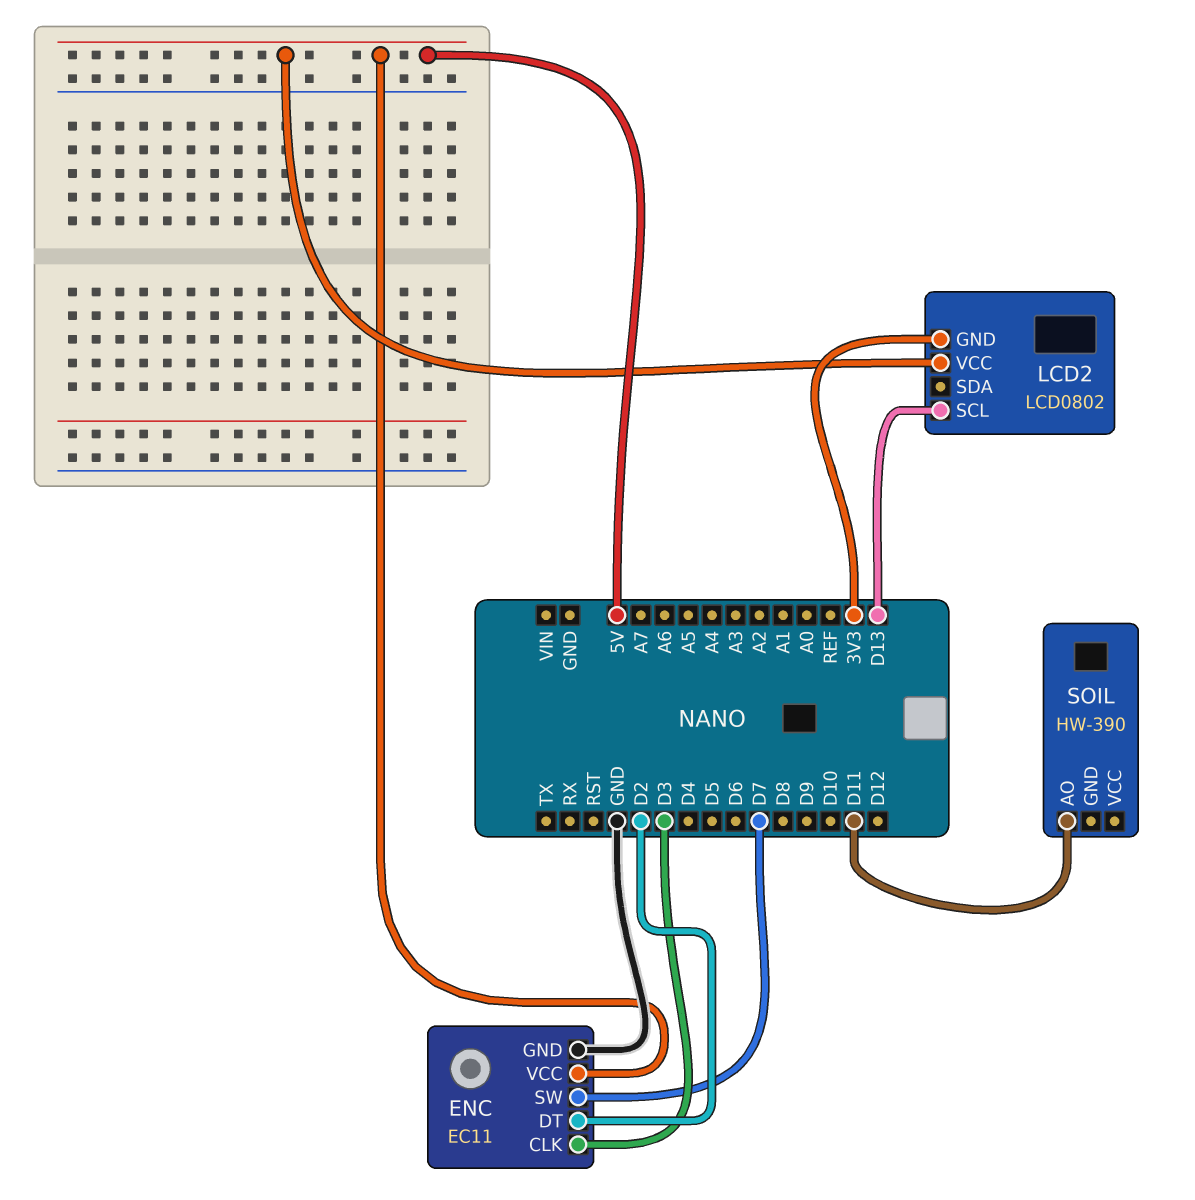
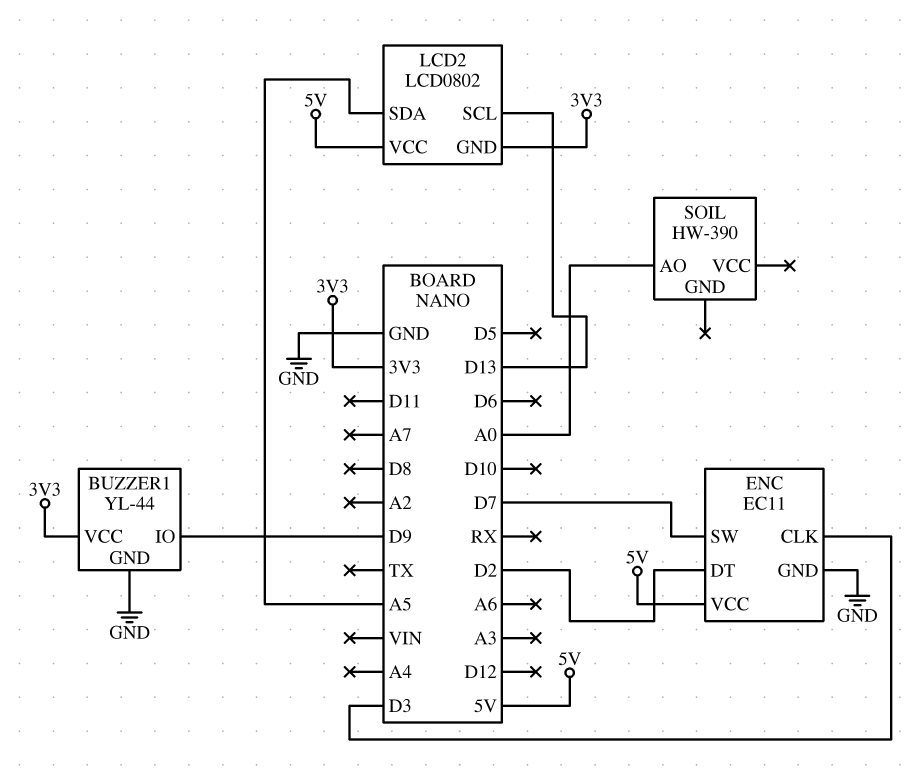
BUZZER1: none -> YL-44
BUZZER1 pin GND: none -> GND
BUZZER1 pin IO: none -> D9
BUZZER1 pin VCC: none -> 3V3
LCD2 pin SDA: none -> A5
SOIL pin AO: D11 -> A0

